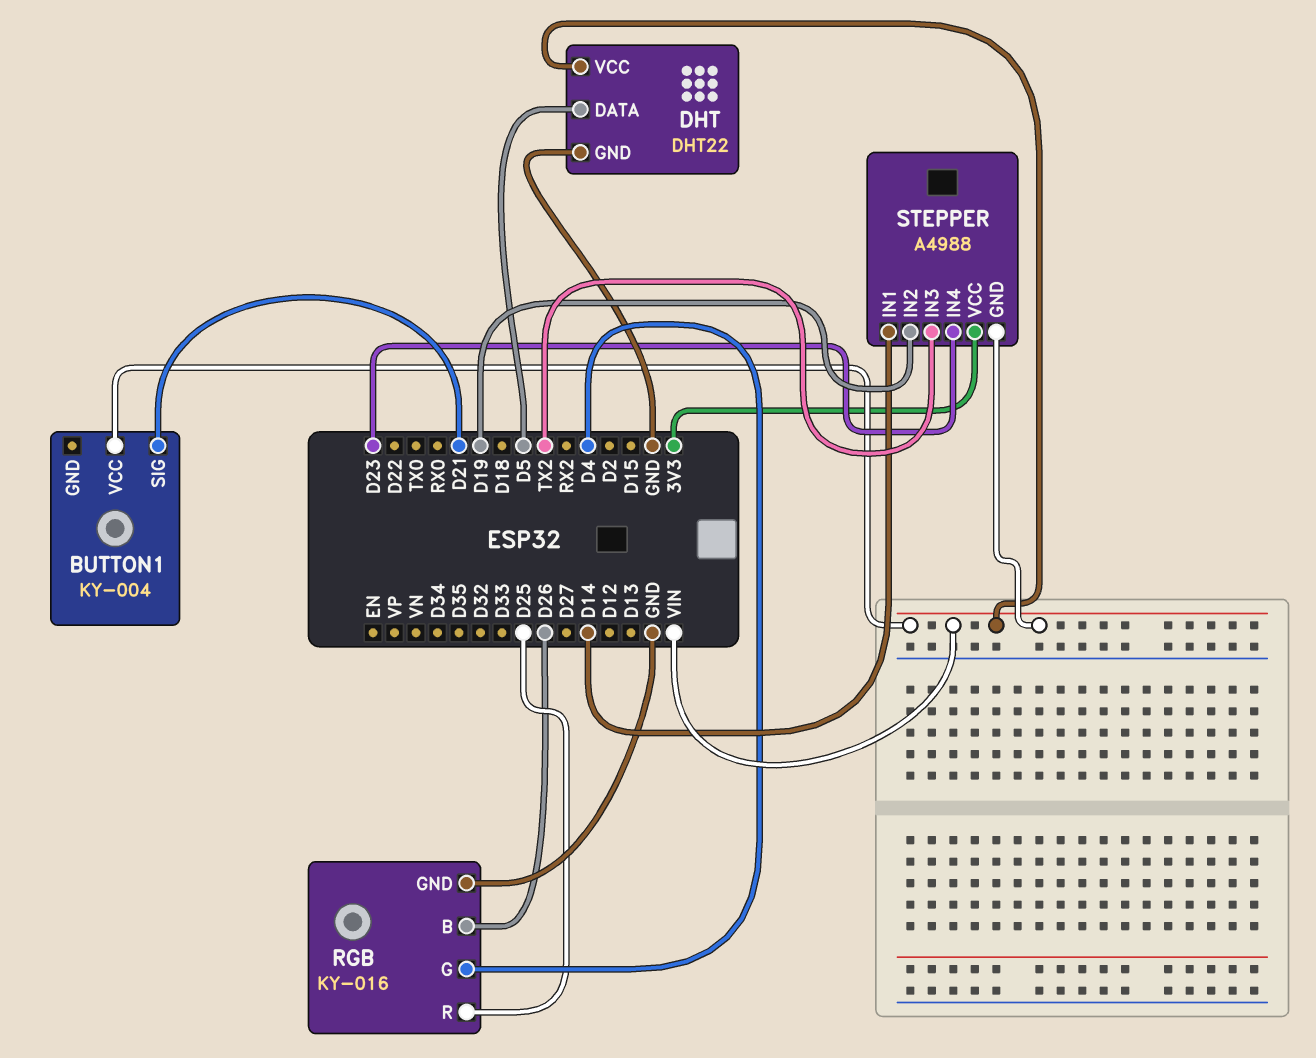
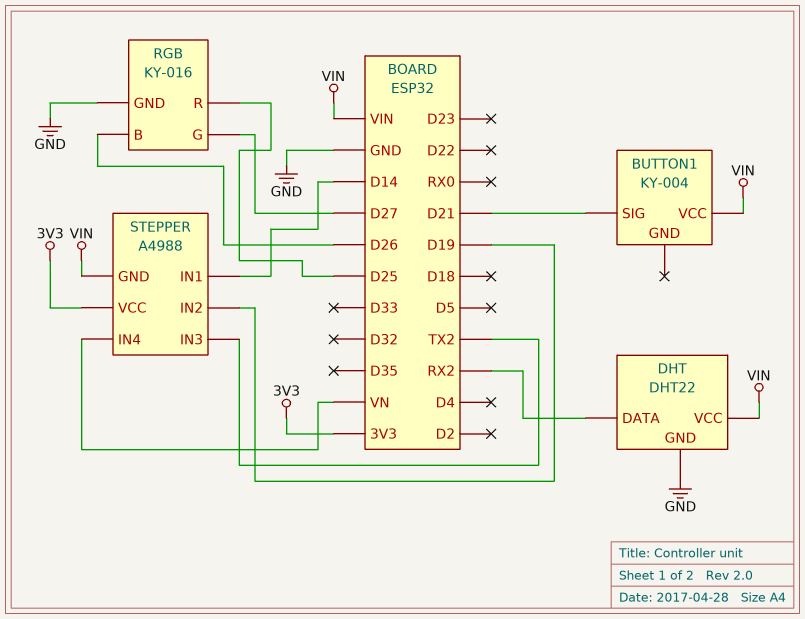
DHT pin DATA: D5 -> RX2
RGB pin G: D4 -> D27
STEPPER pin IN4: D23 -> VN

